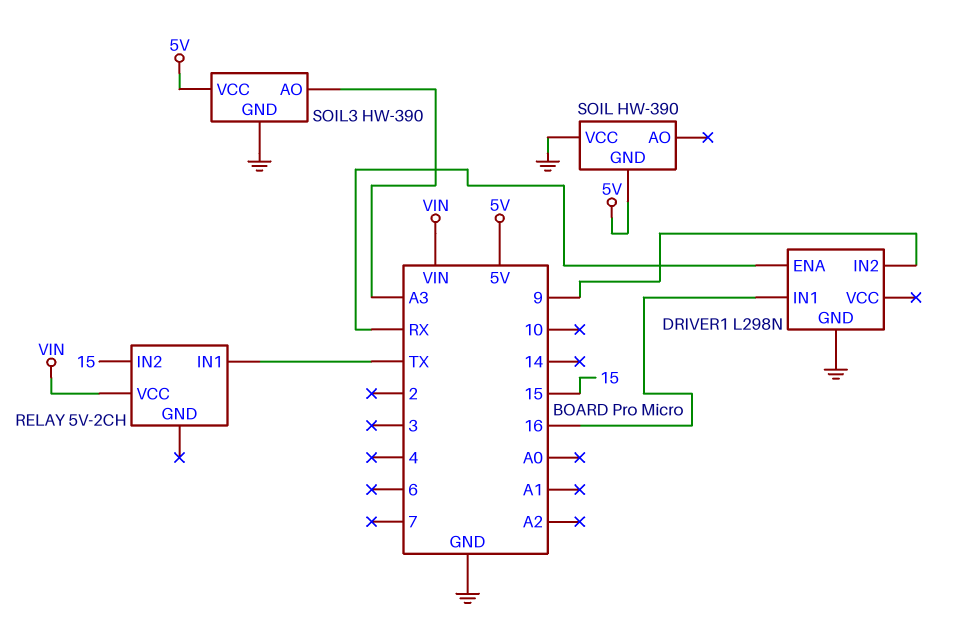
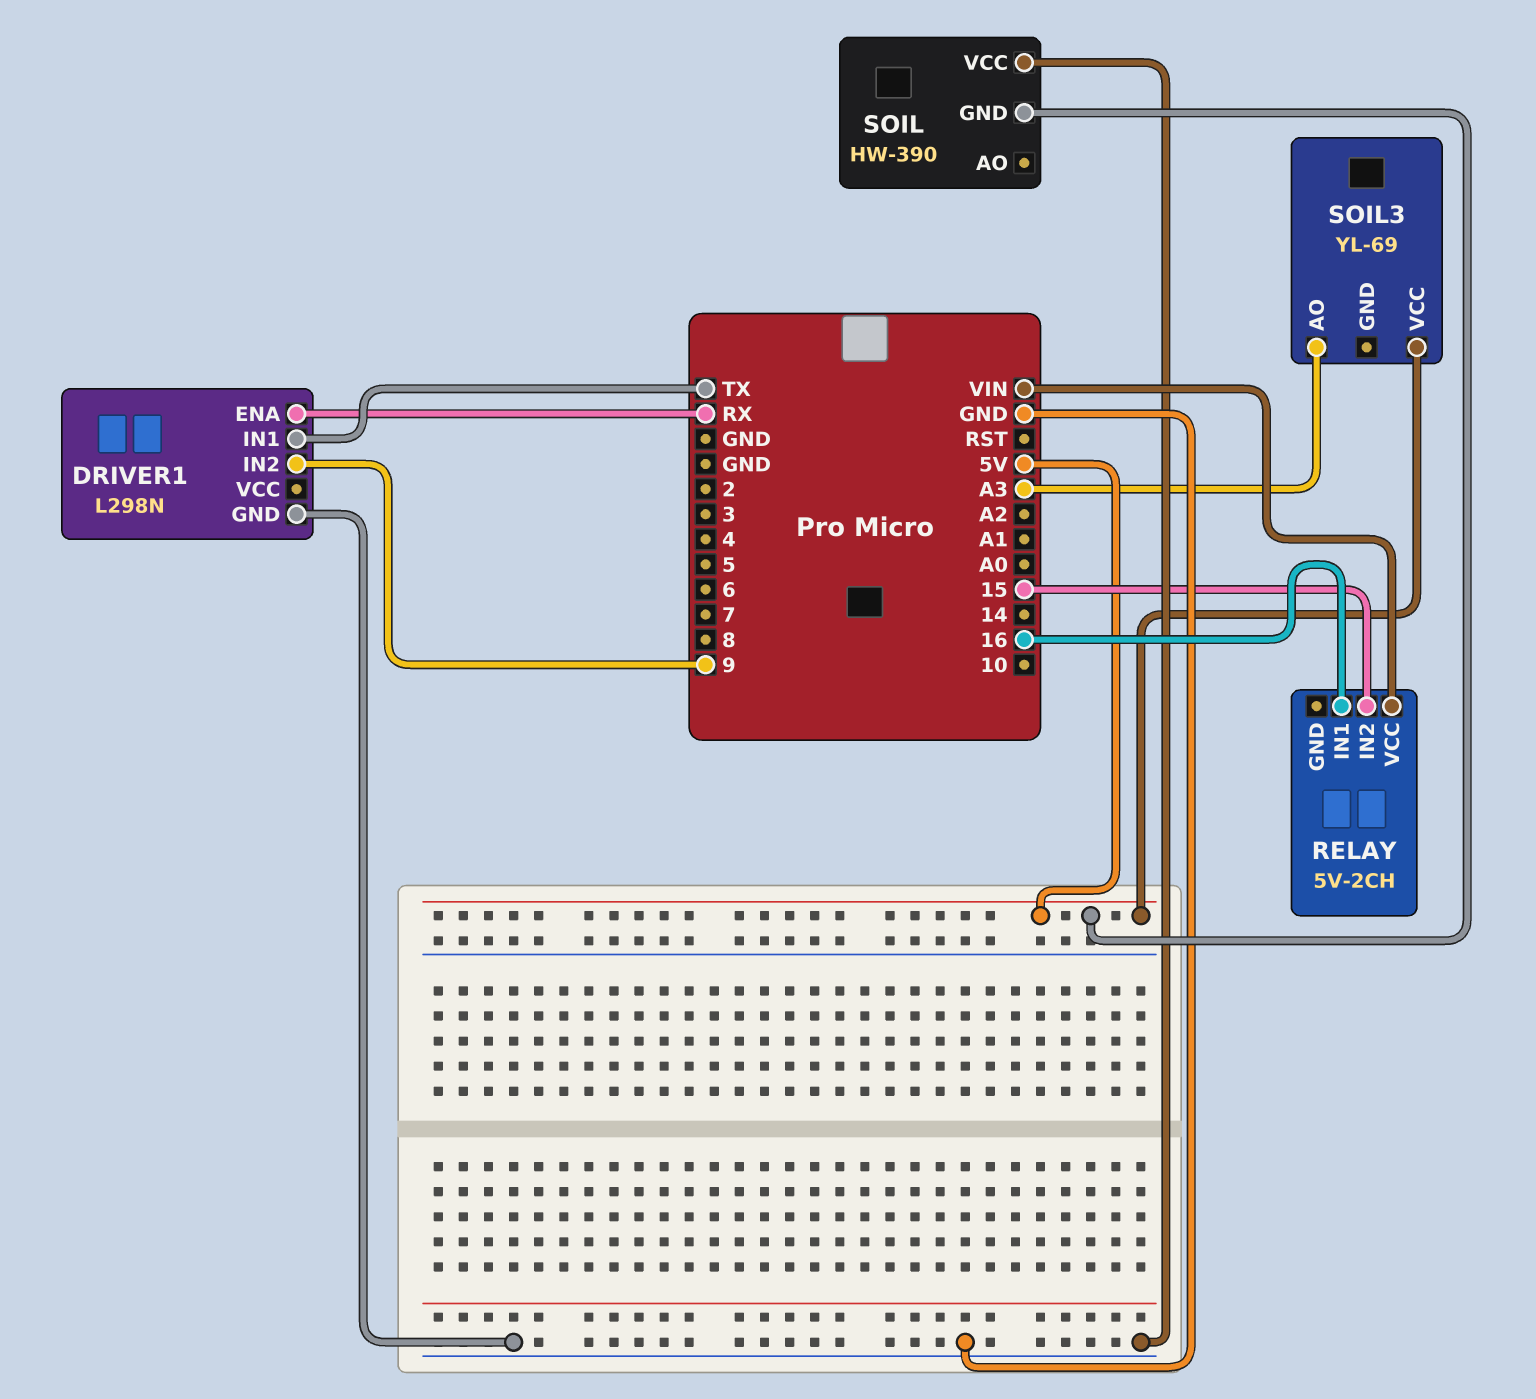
DRIVER1 pin IN1: 16 -> TX
RELAY pin IN1: TX -> 16
SOIL3: HW-390 -> YL-69
SOIL3 pin GND: GND -> none

